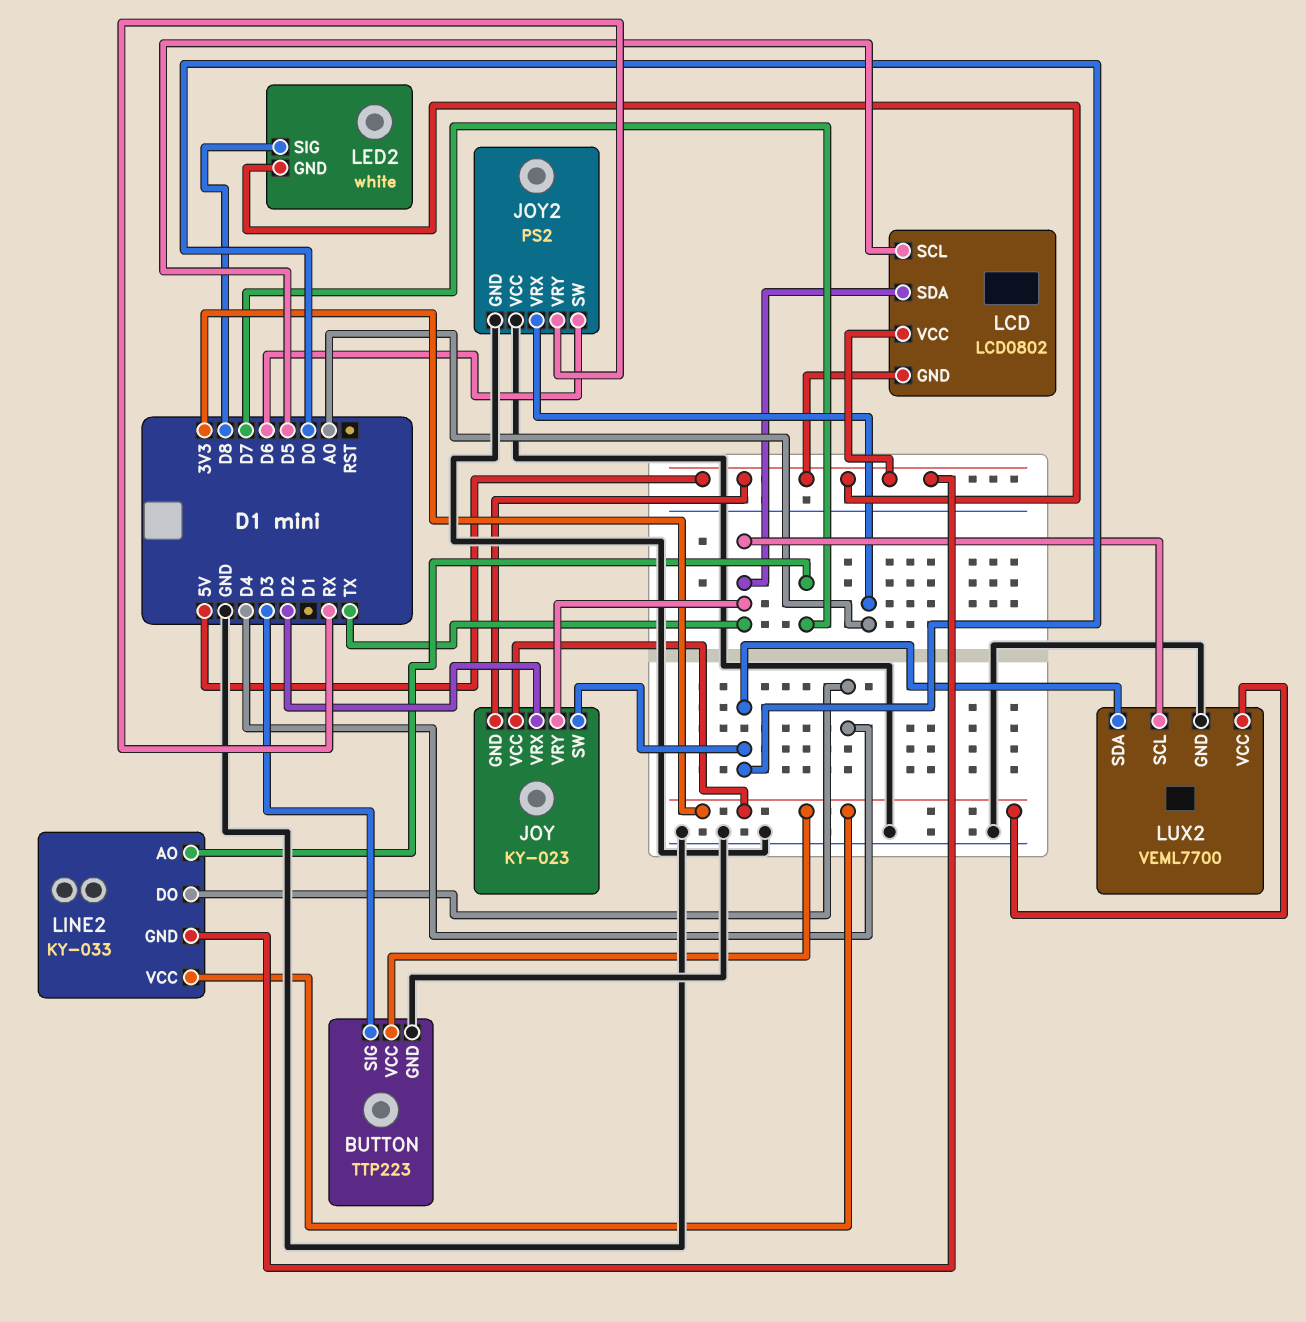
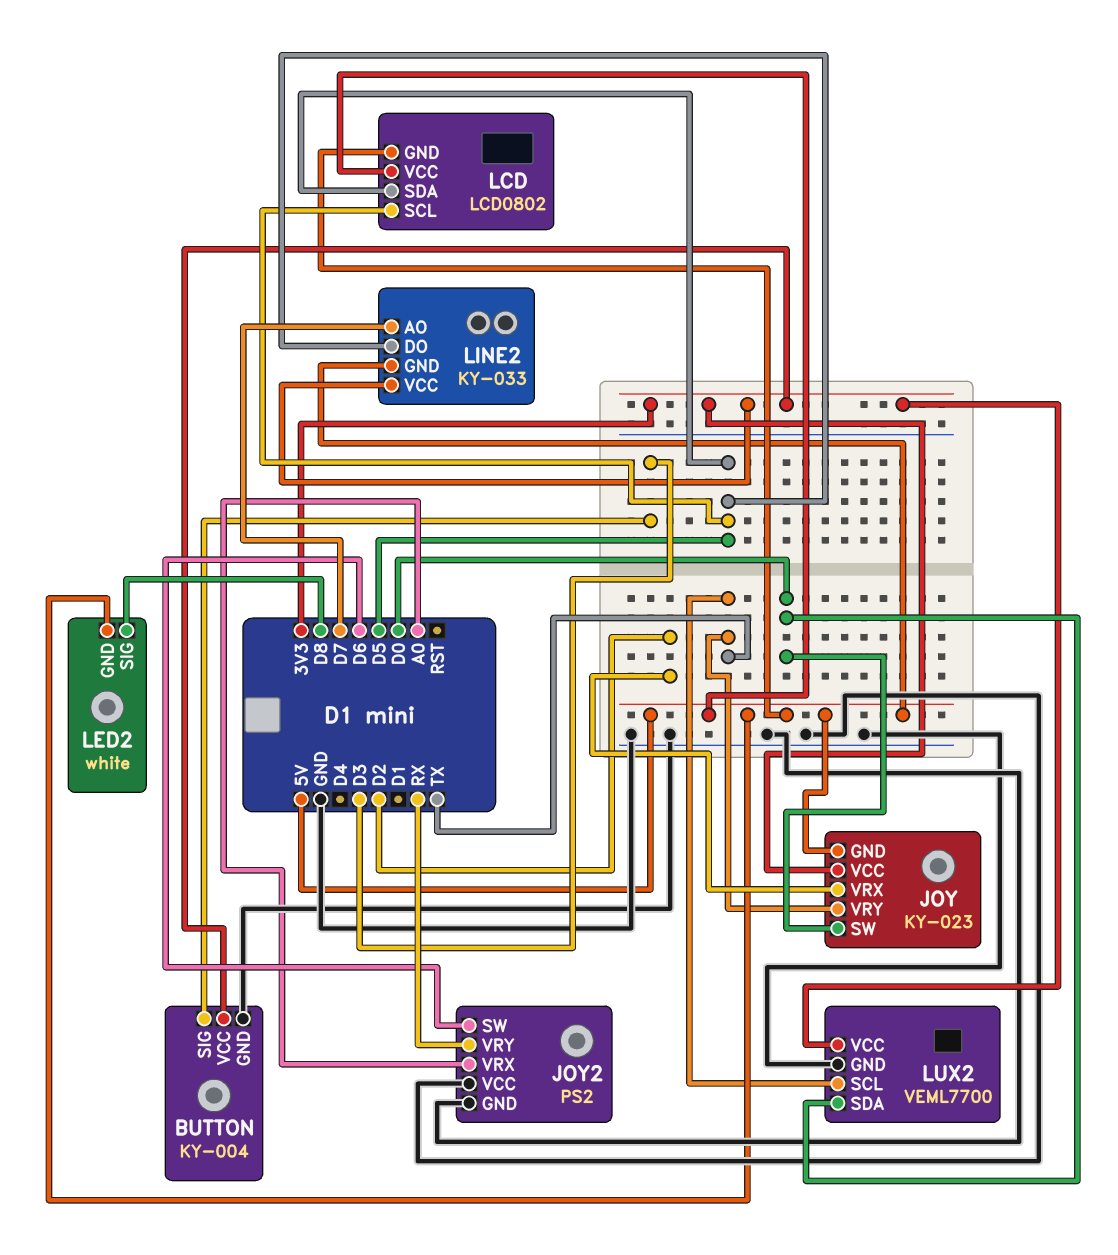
BUTTON: TTP223 -> KY-004
LCD pin SDA: TX -> D5
LINE2 pin DO: D4 -> D5

